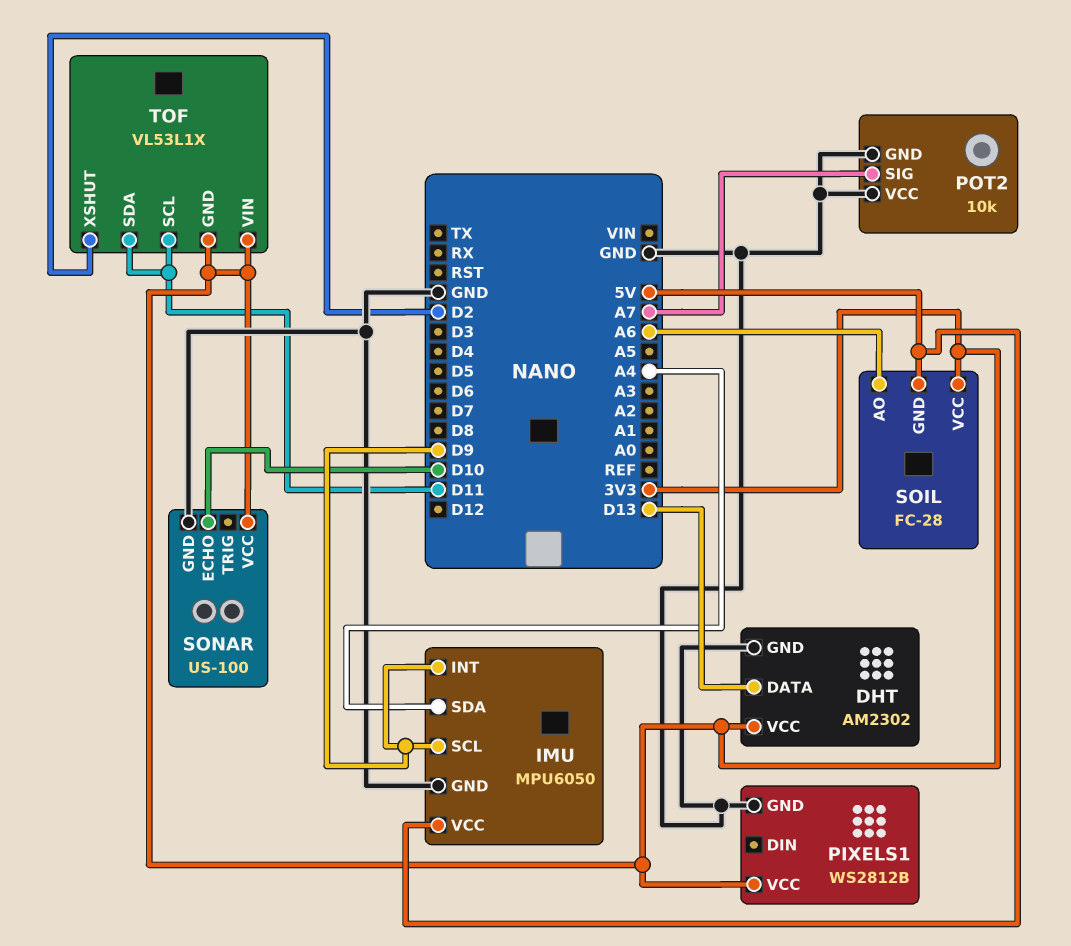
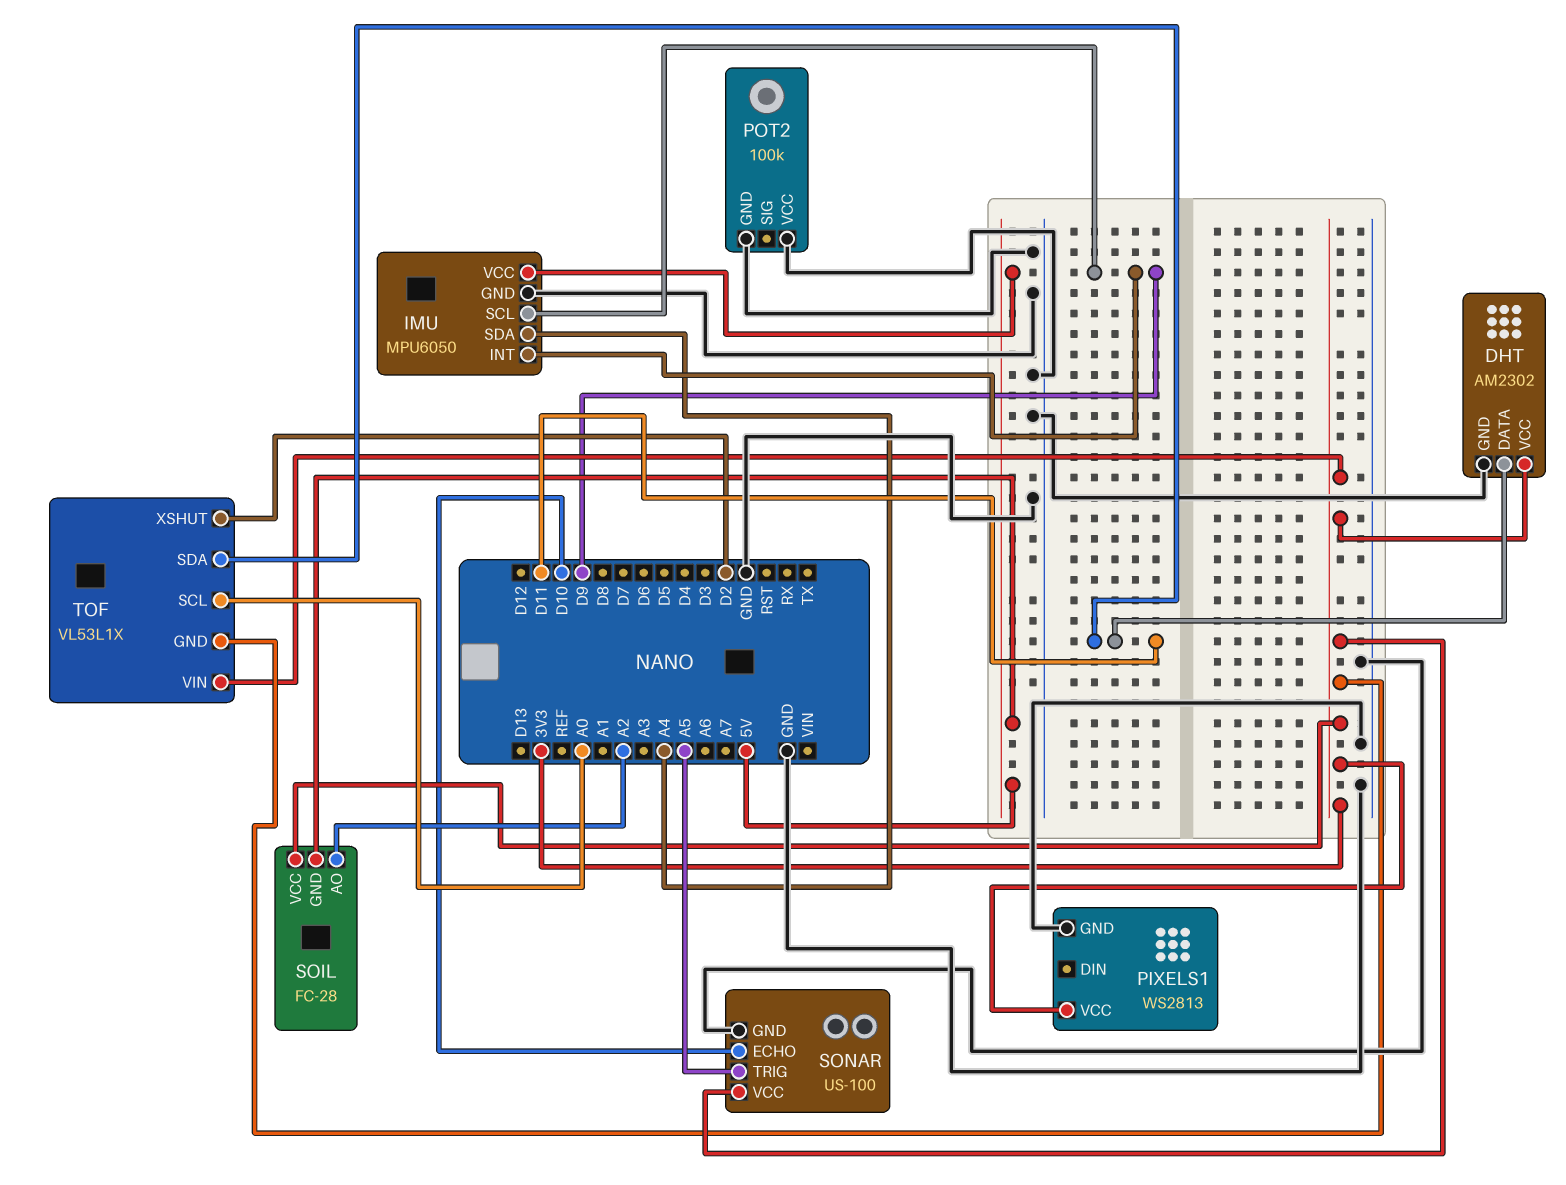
DHT pin DATA: D13 -> D11
PIXELS1: WS2812B -> WS2813
POT2: 10k -> 100k
POT2 pin SIG: A7 -> none
SOIL pin AO: A6 -> A2
SONAR pin TRIG: none -> A5
TOF pin SCL: D11 -> A0

